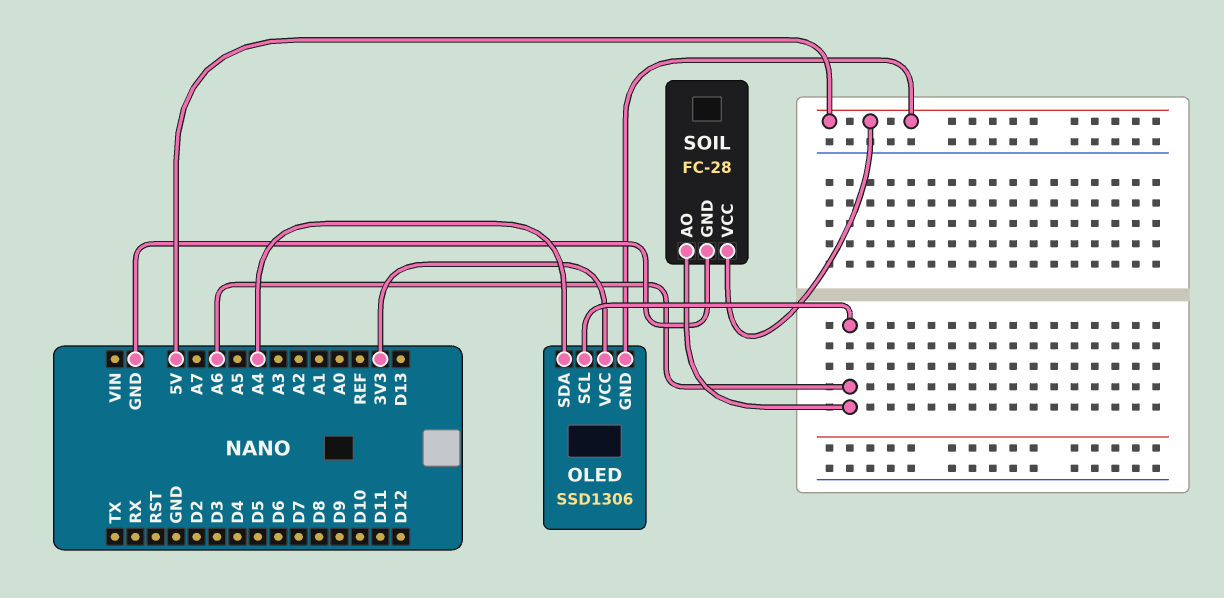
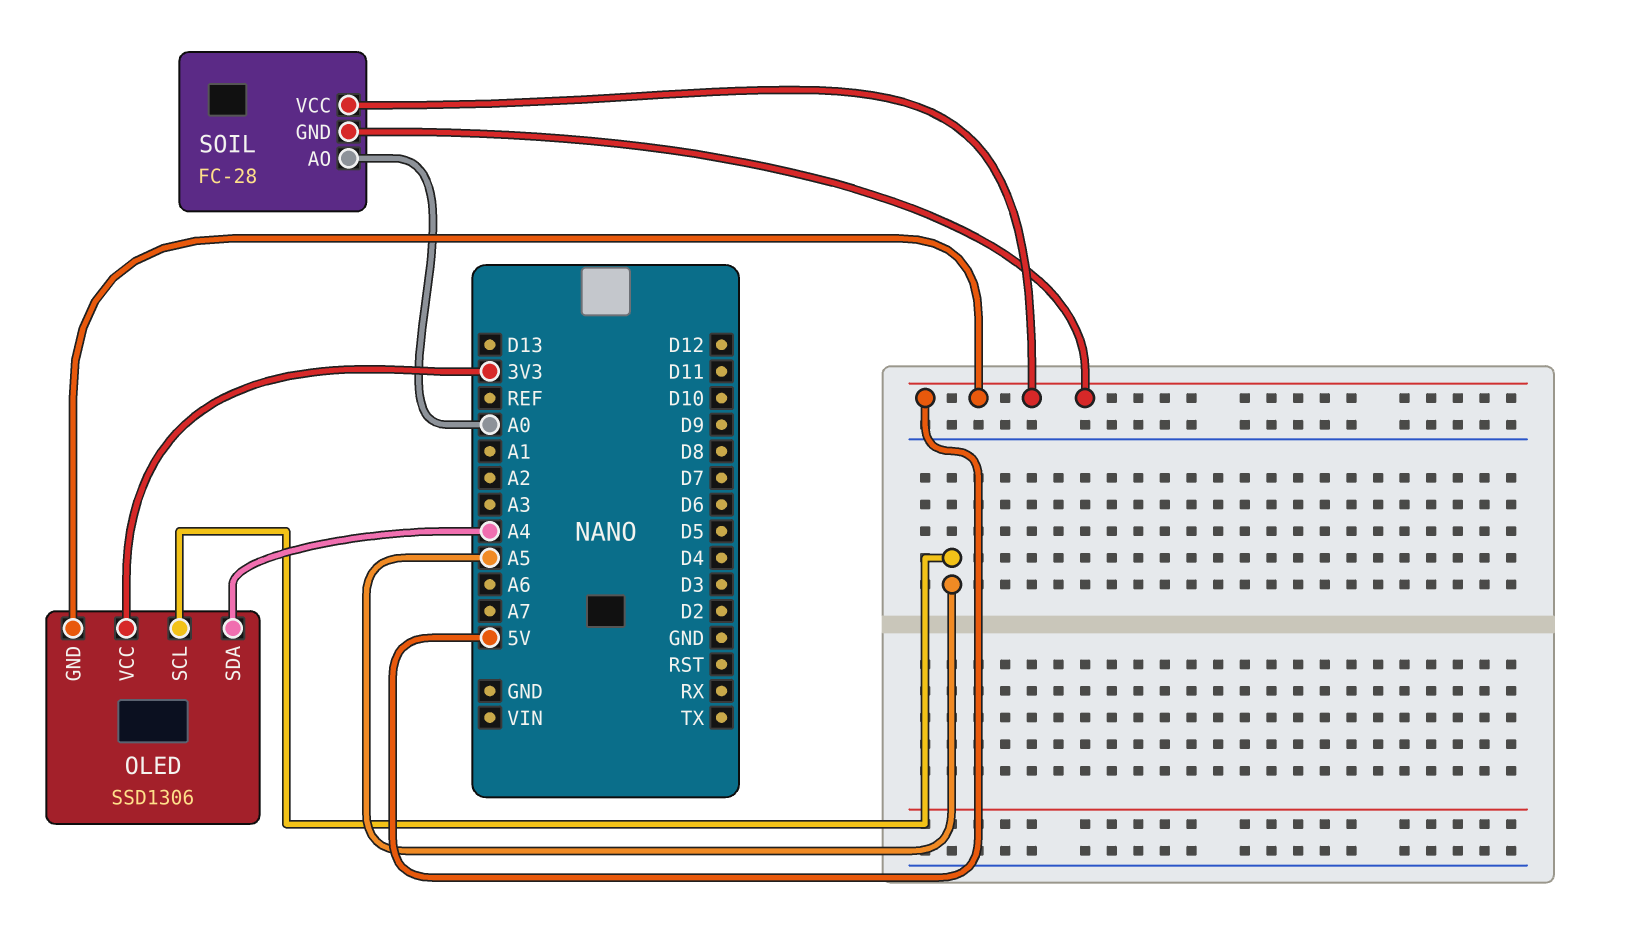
OLED pin SCL: A6 -> A5
SOIL pin AO: A6 -> A0
SOIL pin GND: GND -> 5V

